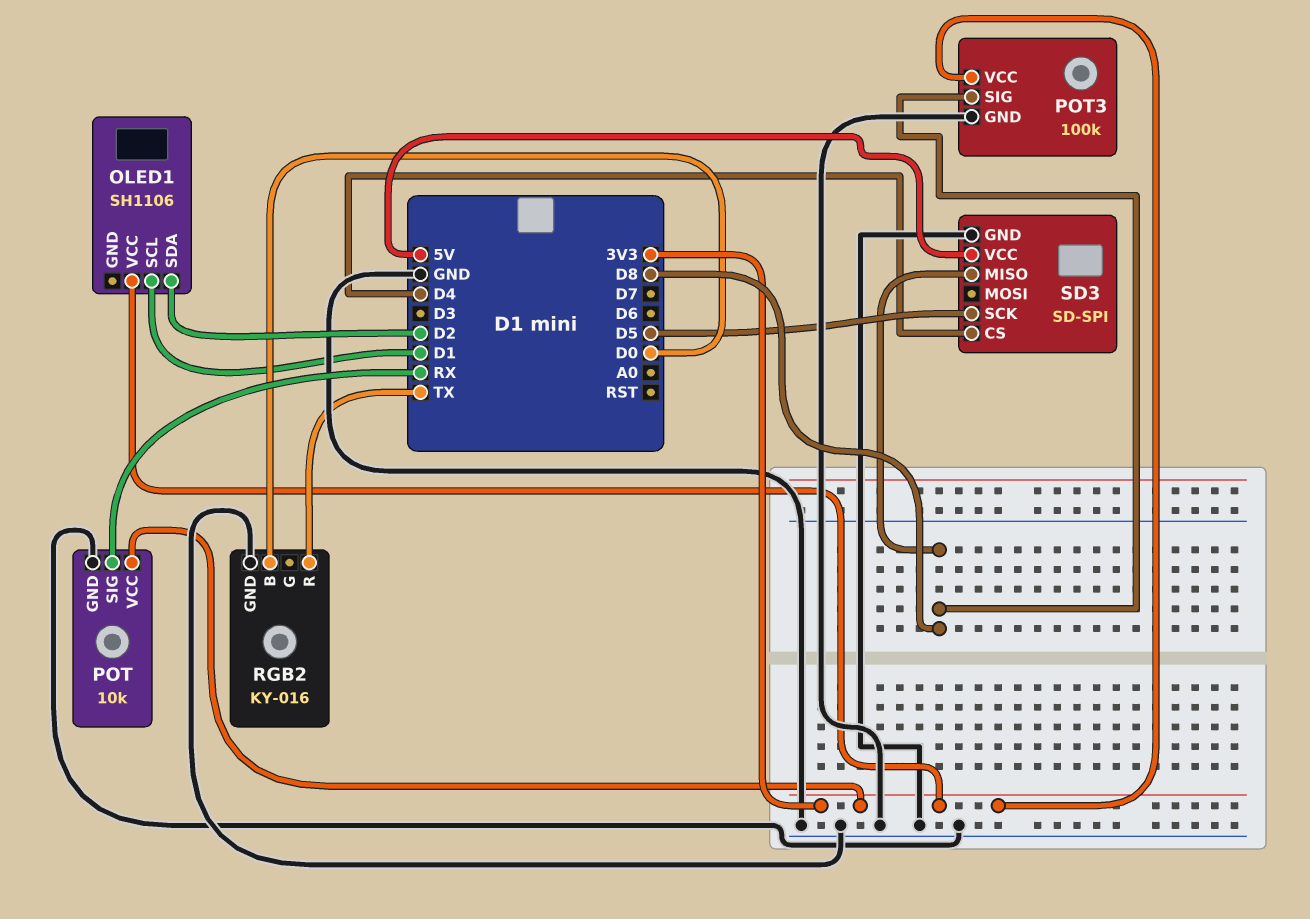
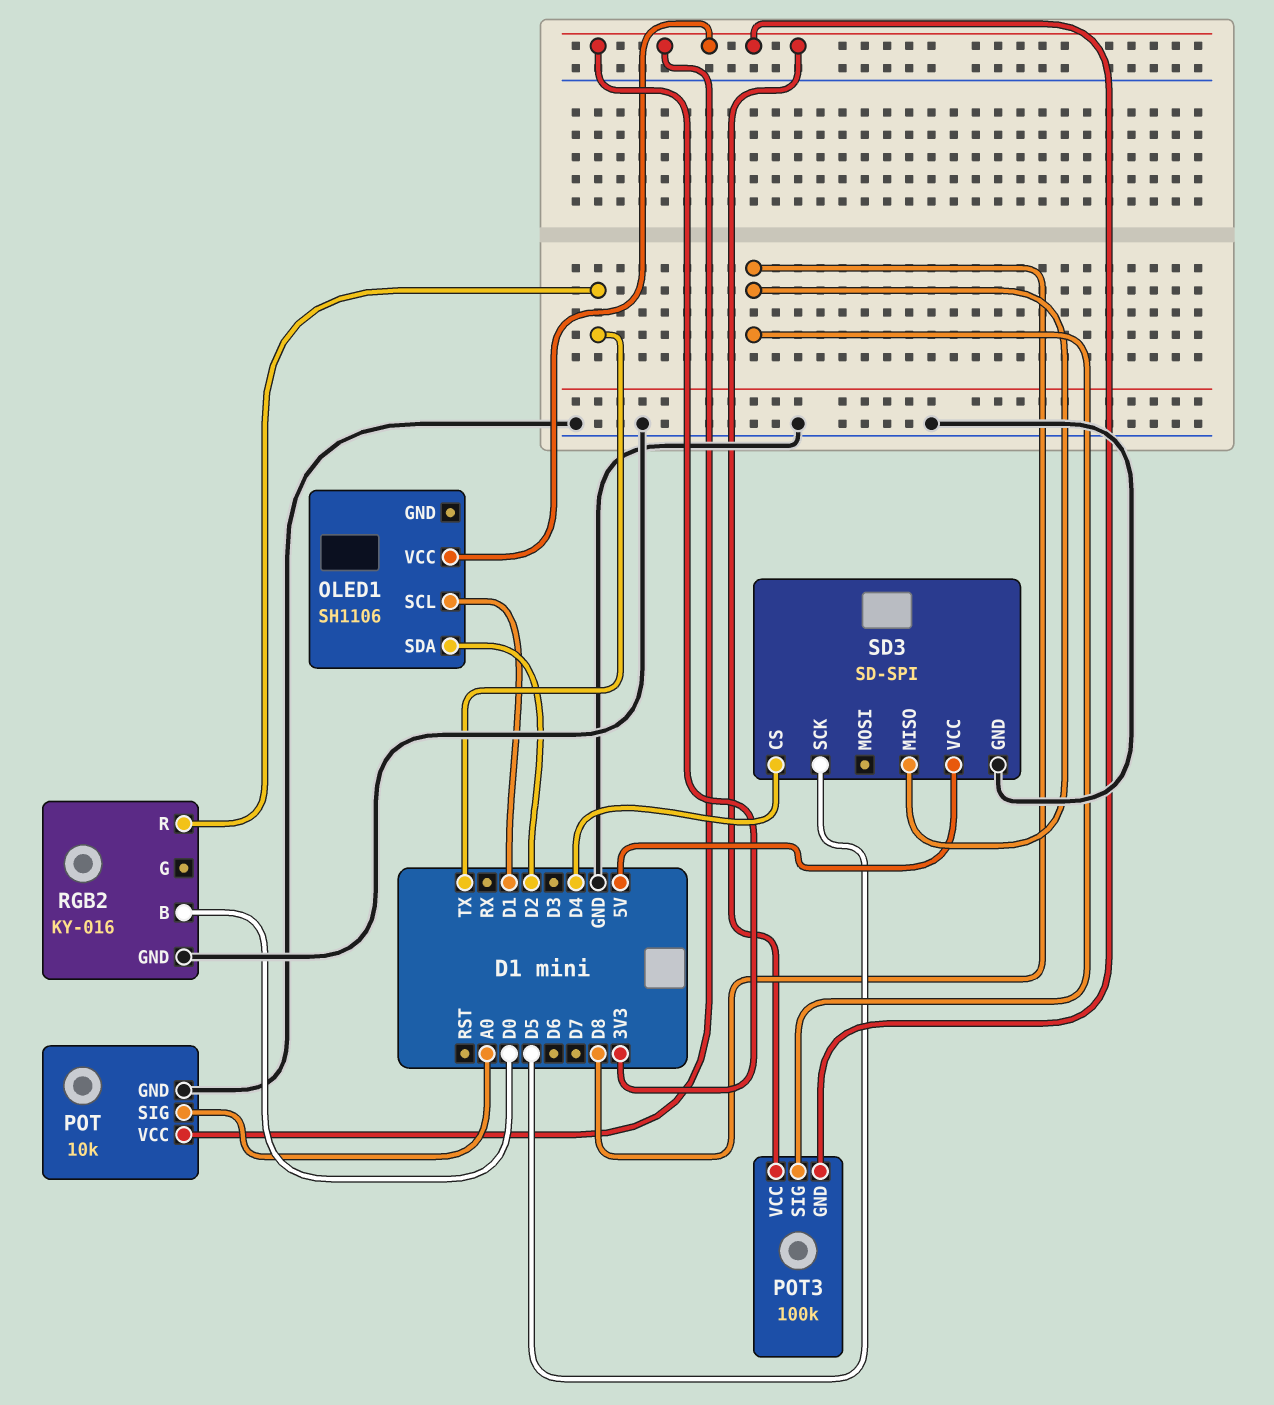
POT pin SIG: RX -> A0
POT3 pin GND: GND -> 3V3

